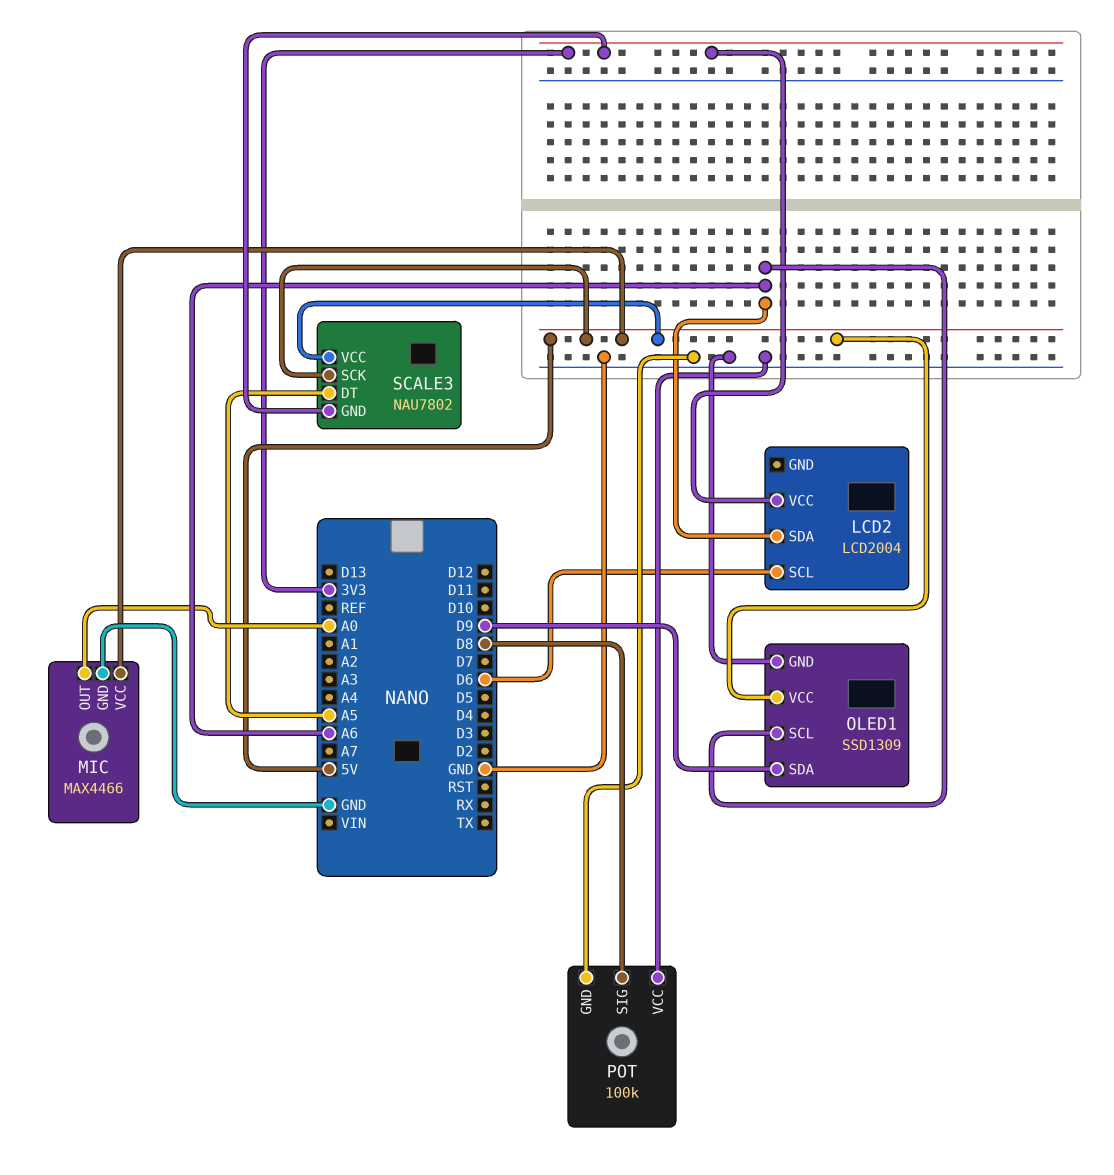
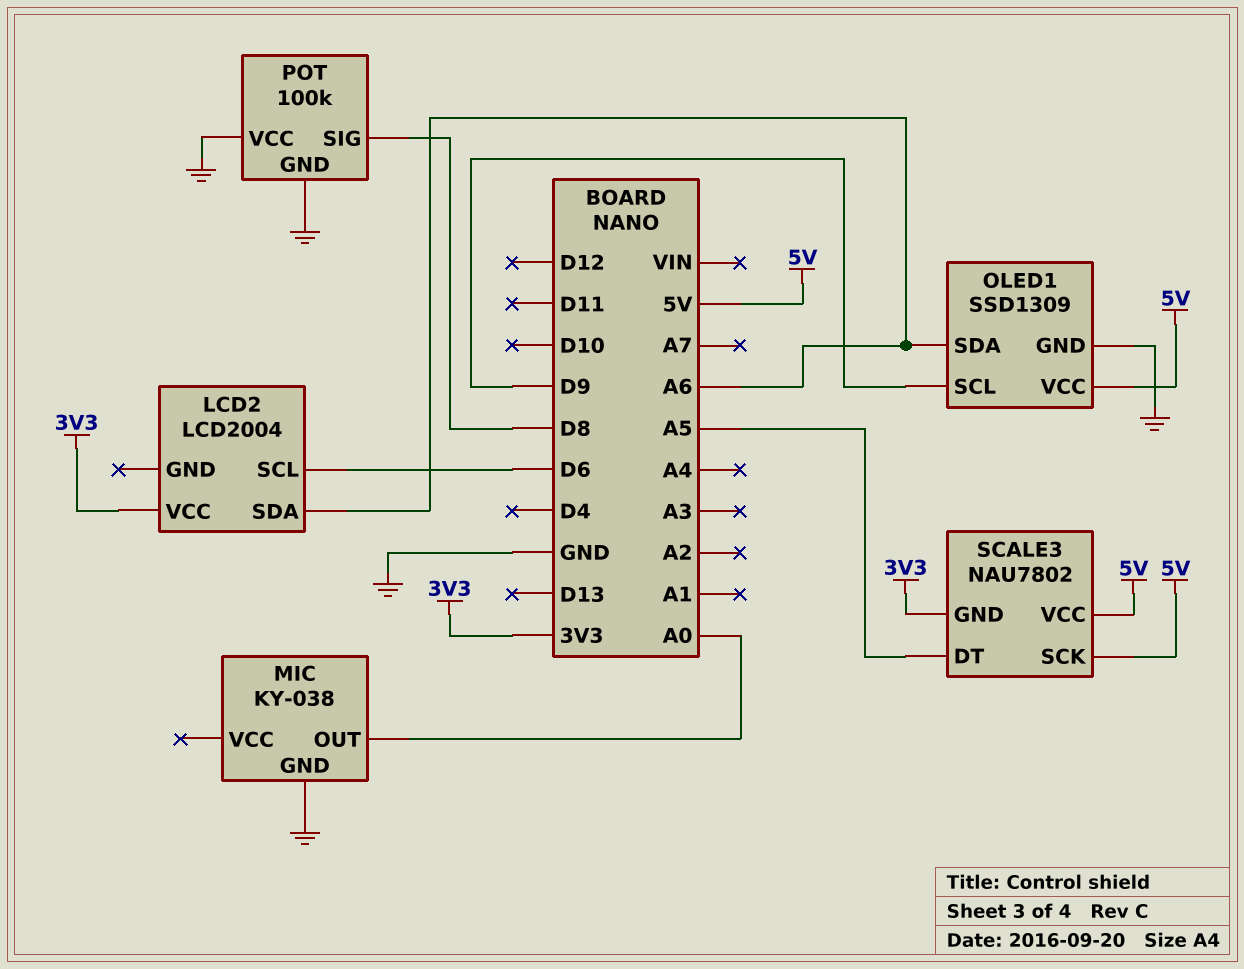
MIC: MAX4466 -> KY-038
MIC pin VCC: 5V -> none
OLED1 pin SCL: A6 -> D9
OLED1 pin SDA: D9 -> A6

